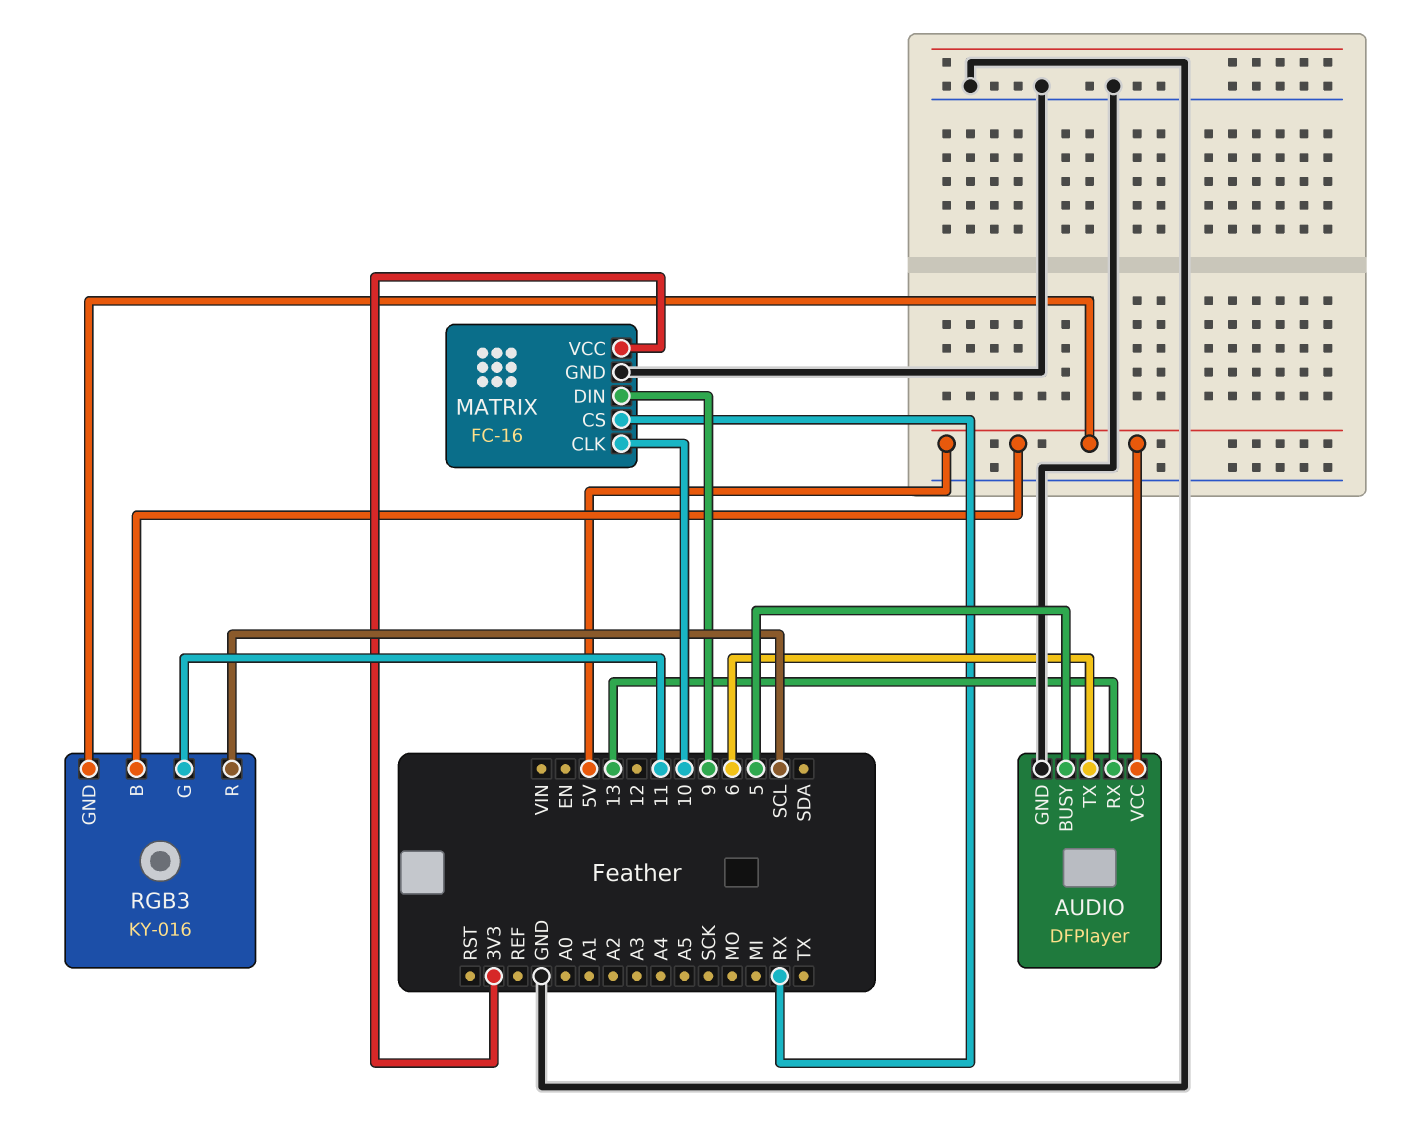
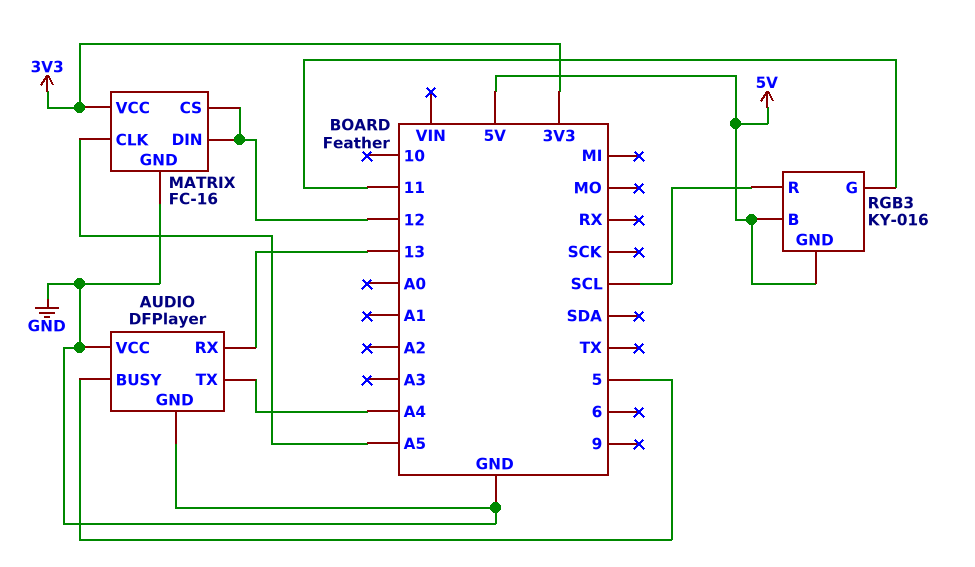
AUDIO pin TX: 6 -> A4
AUDIO pin VCC: 5V -> GND
MATRIX pin CLK: 10 -> A5
MATRIX pin CS: RX -> 12
MATRIX pin DIN: 9 -> 12

